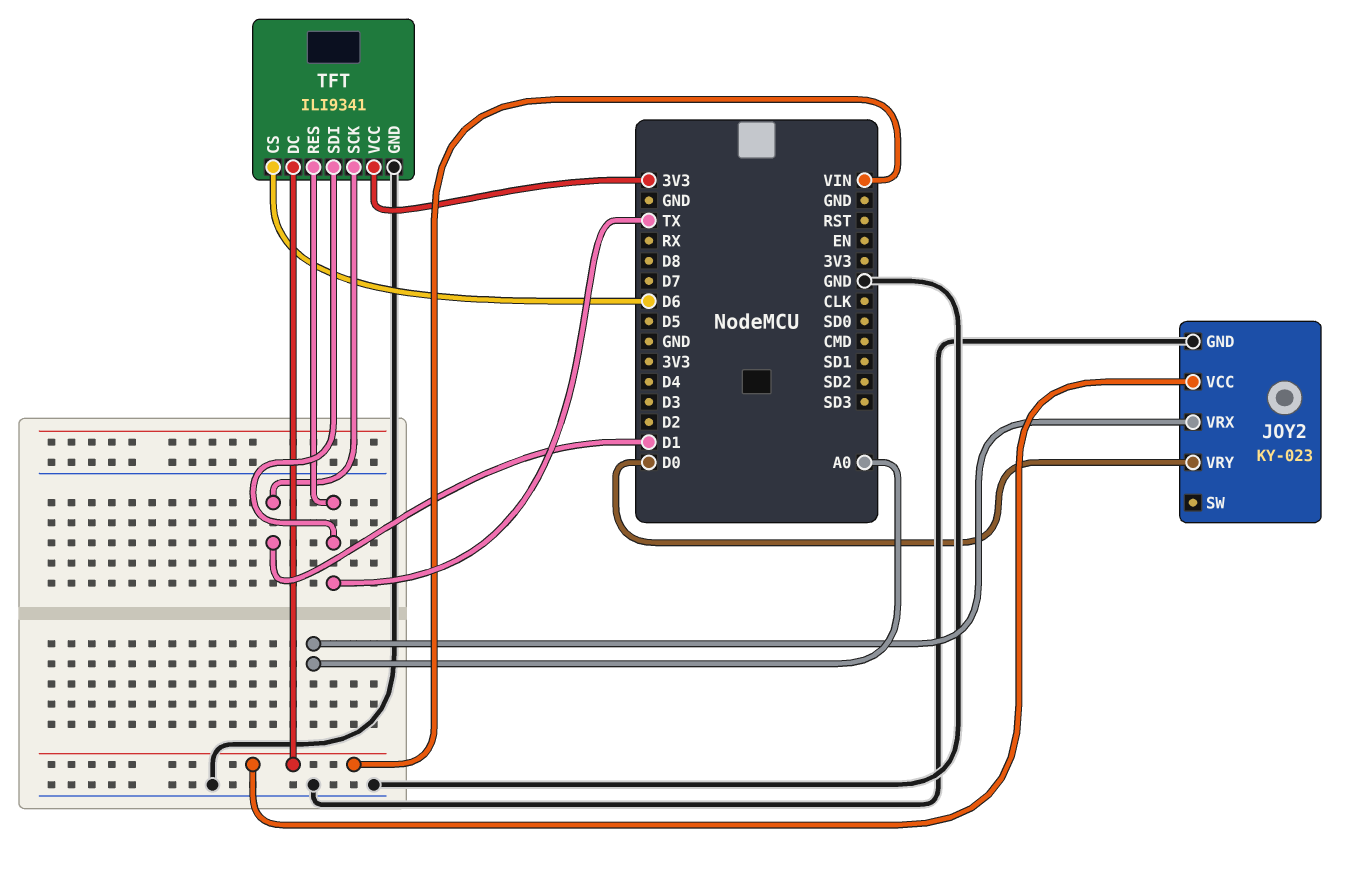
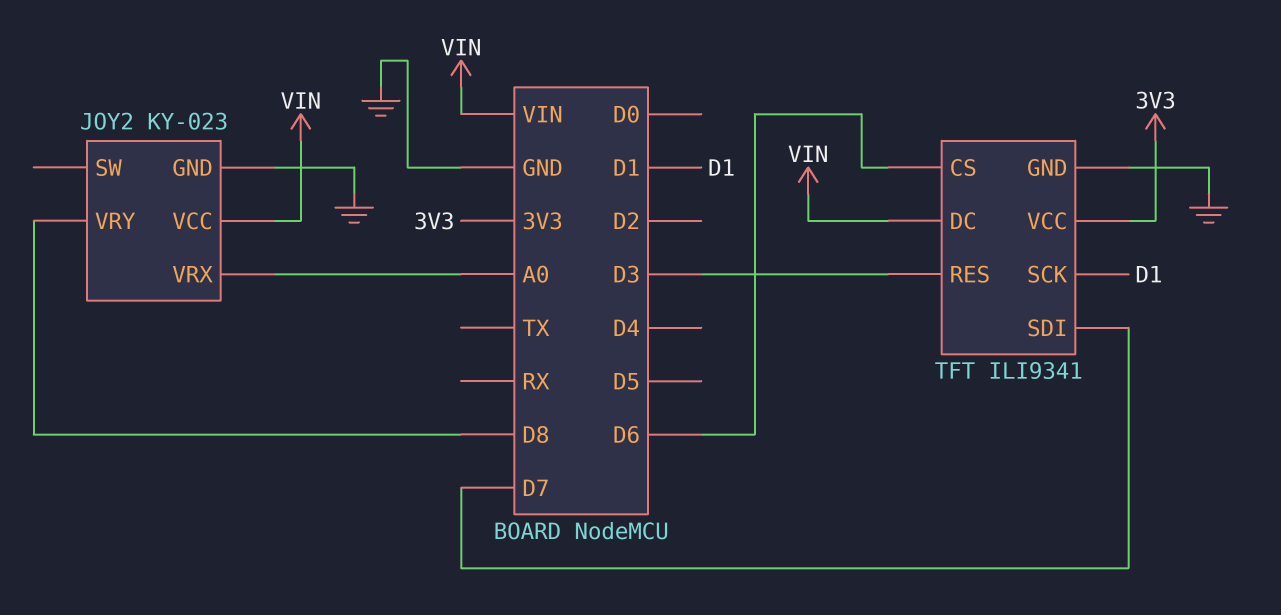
JOY2 pin VRY: D0 -> D8
TFT pin RES: TX -> D3
TFT pin SDI: TX -> D7

